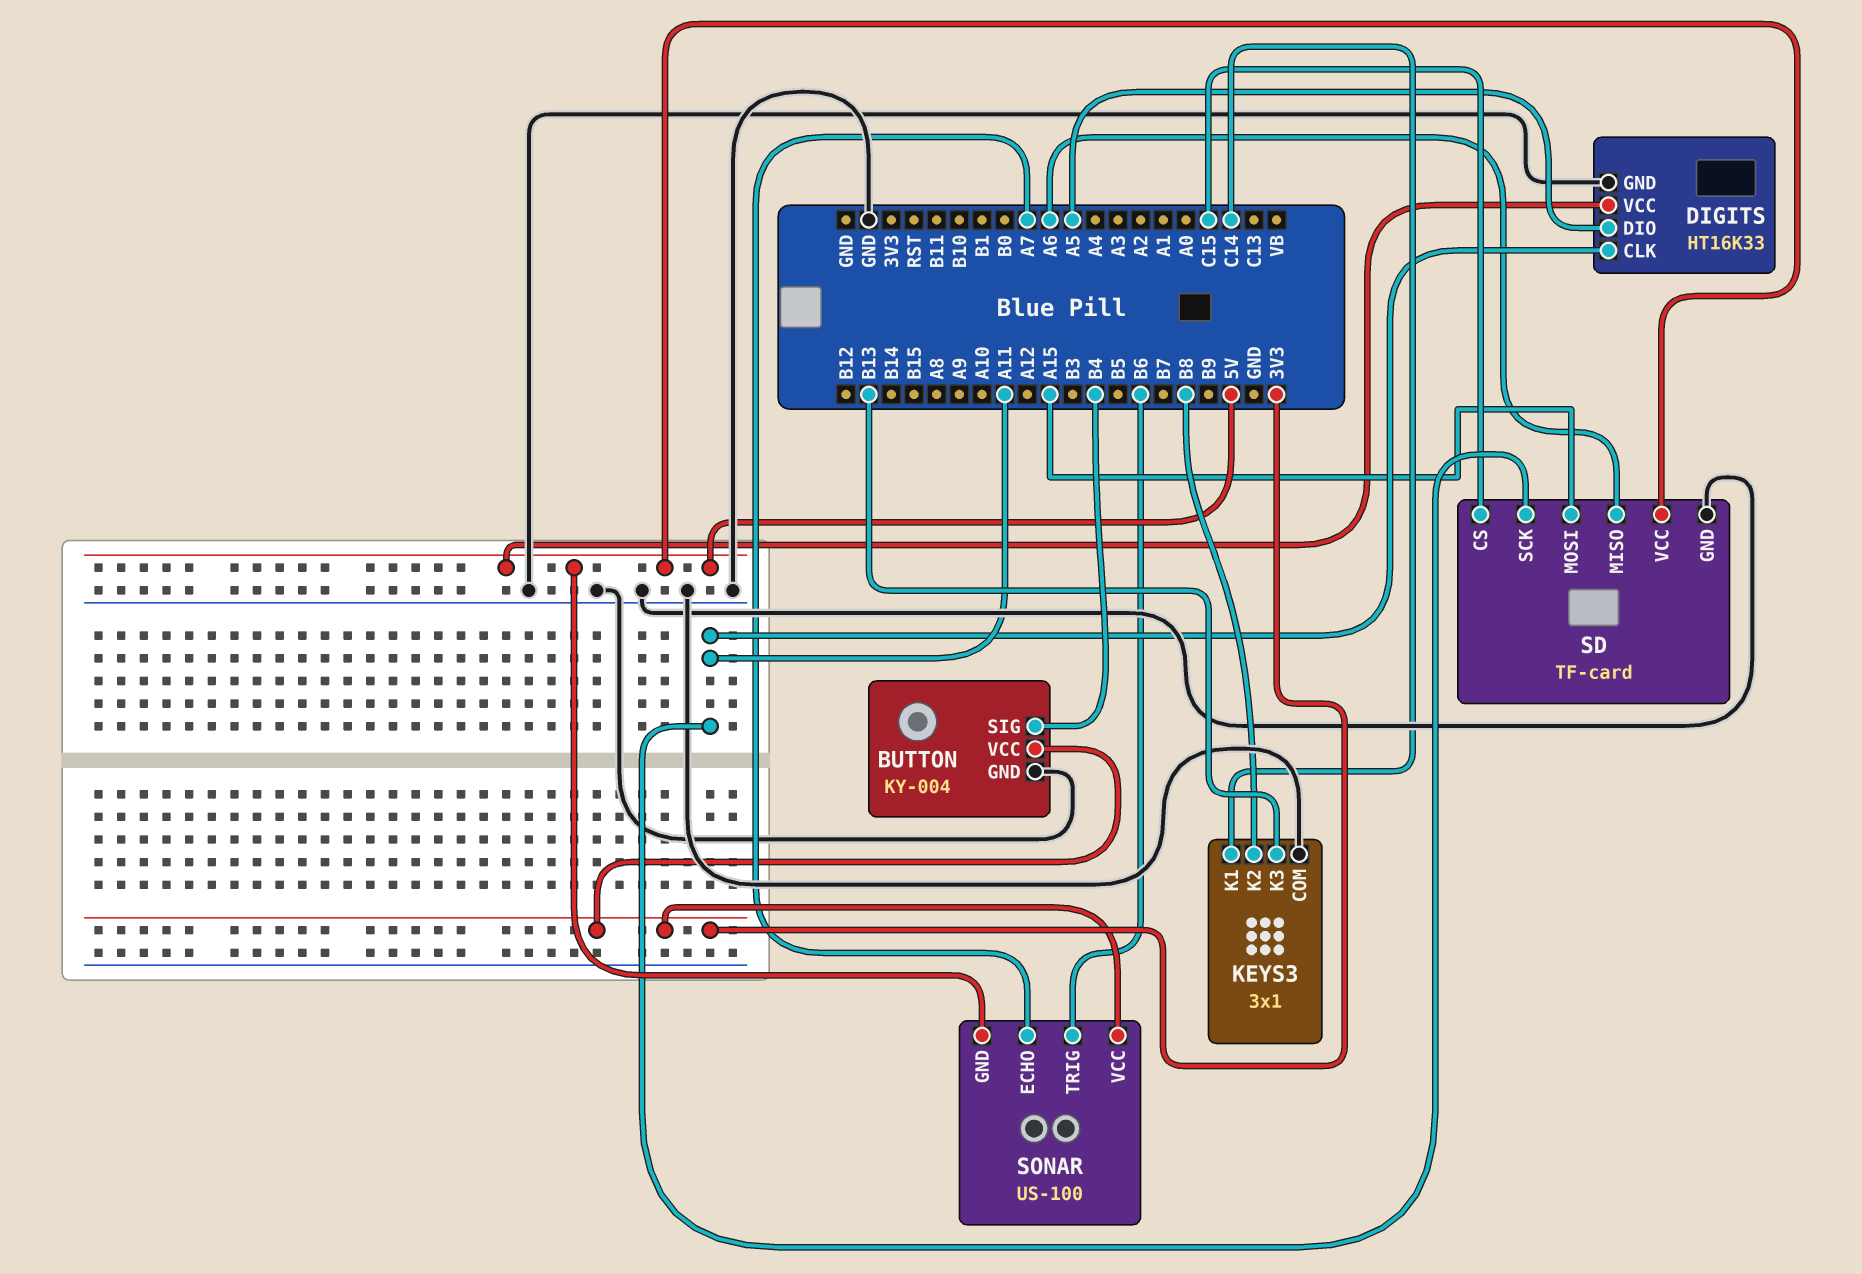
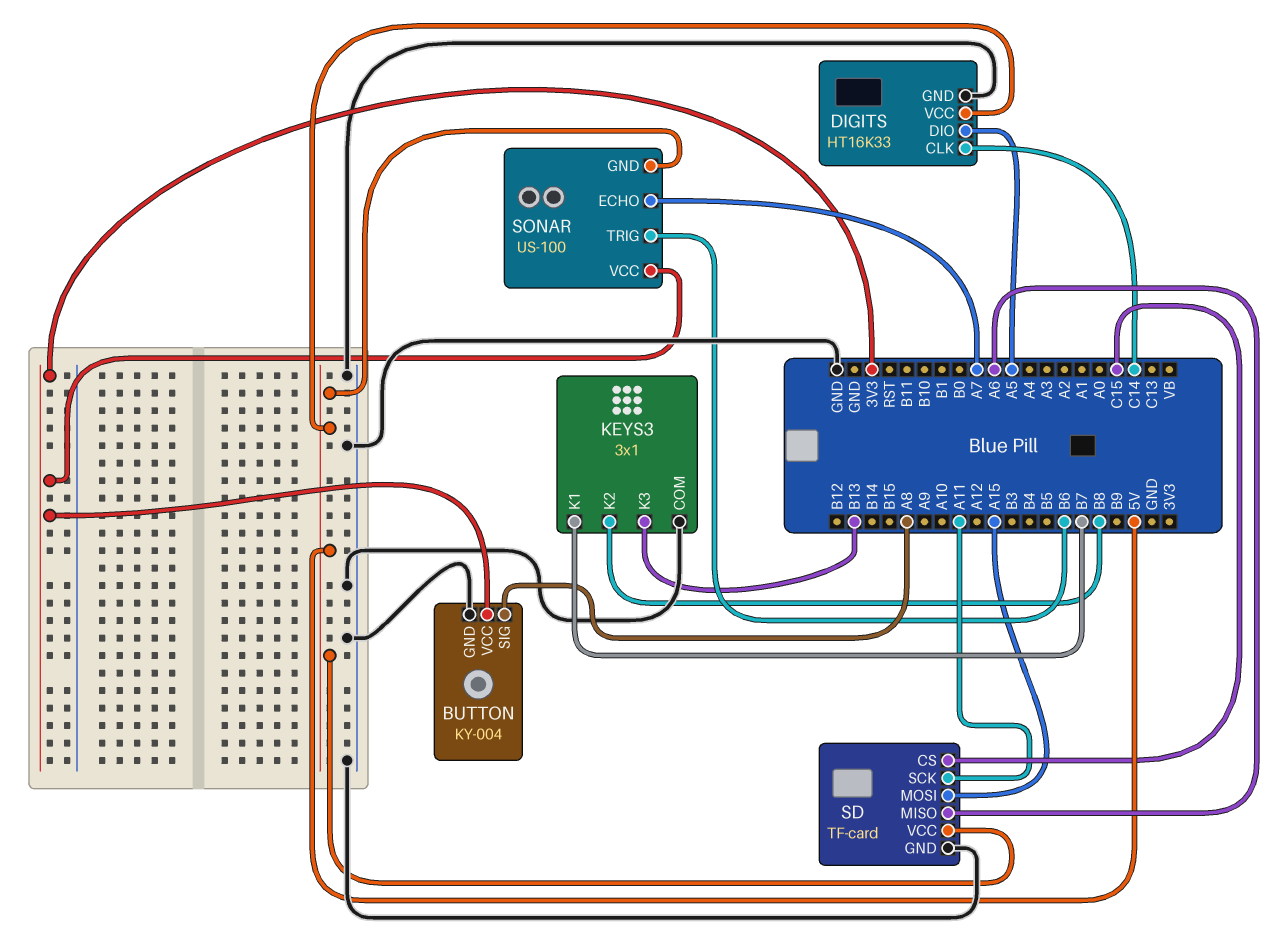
BUTTON pin SIG: B4 -> A8
DIGITS pin CLK: A11 -> C14
KEYS3 pin K1: C14 -> B7

